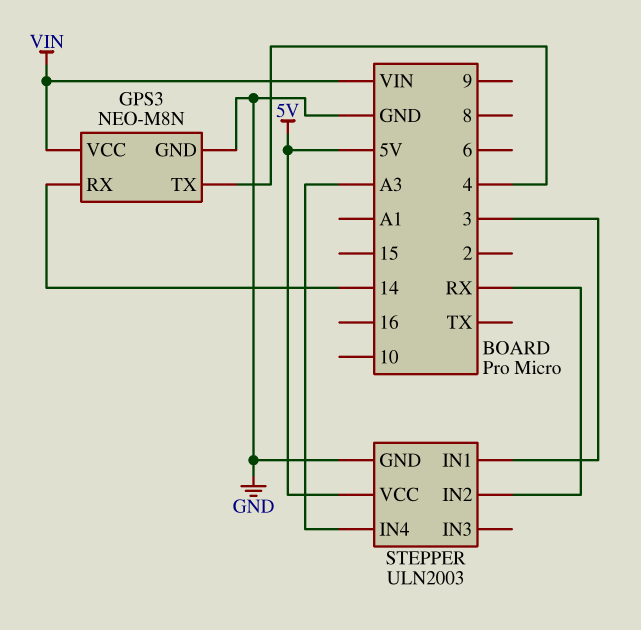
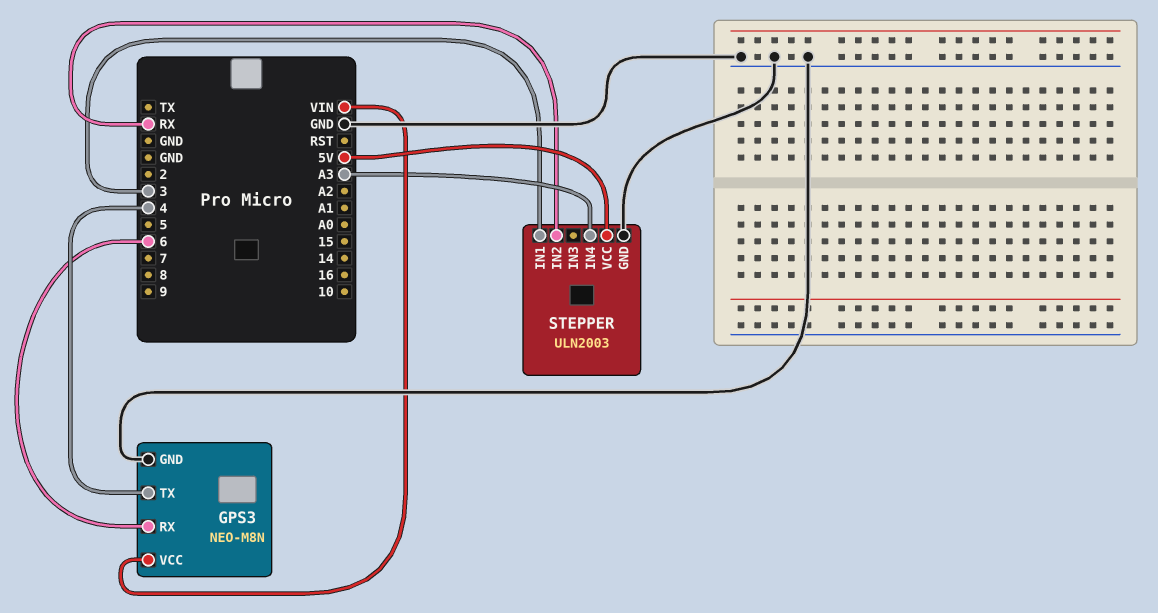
GPS3 pin RX: 14 -> 6

